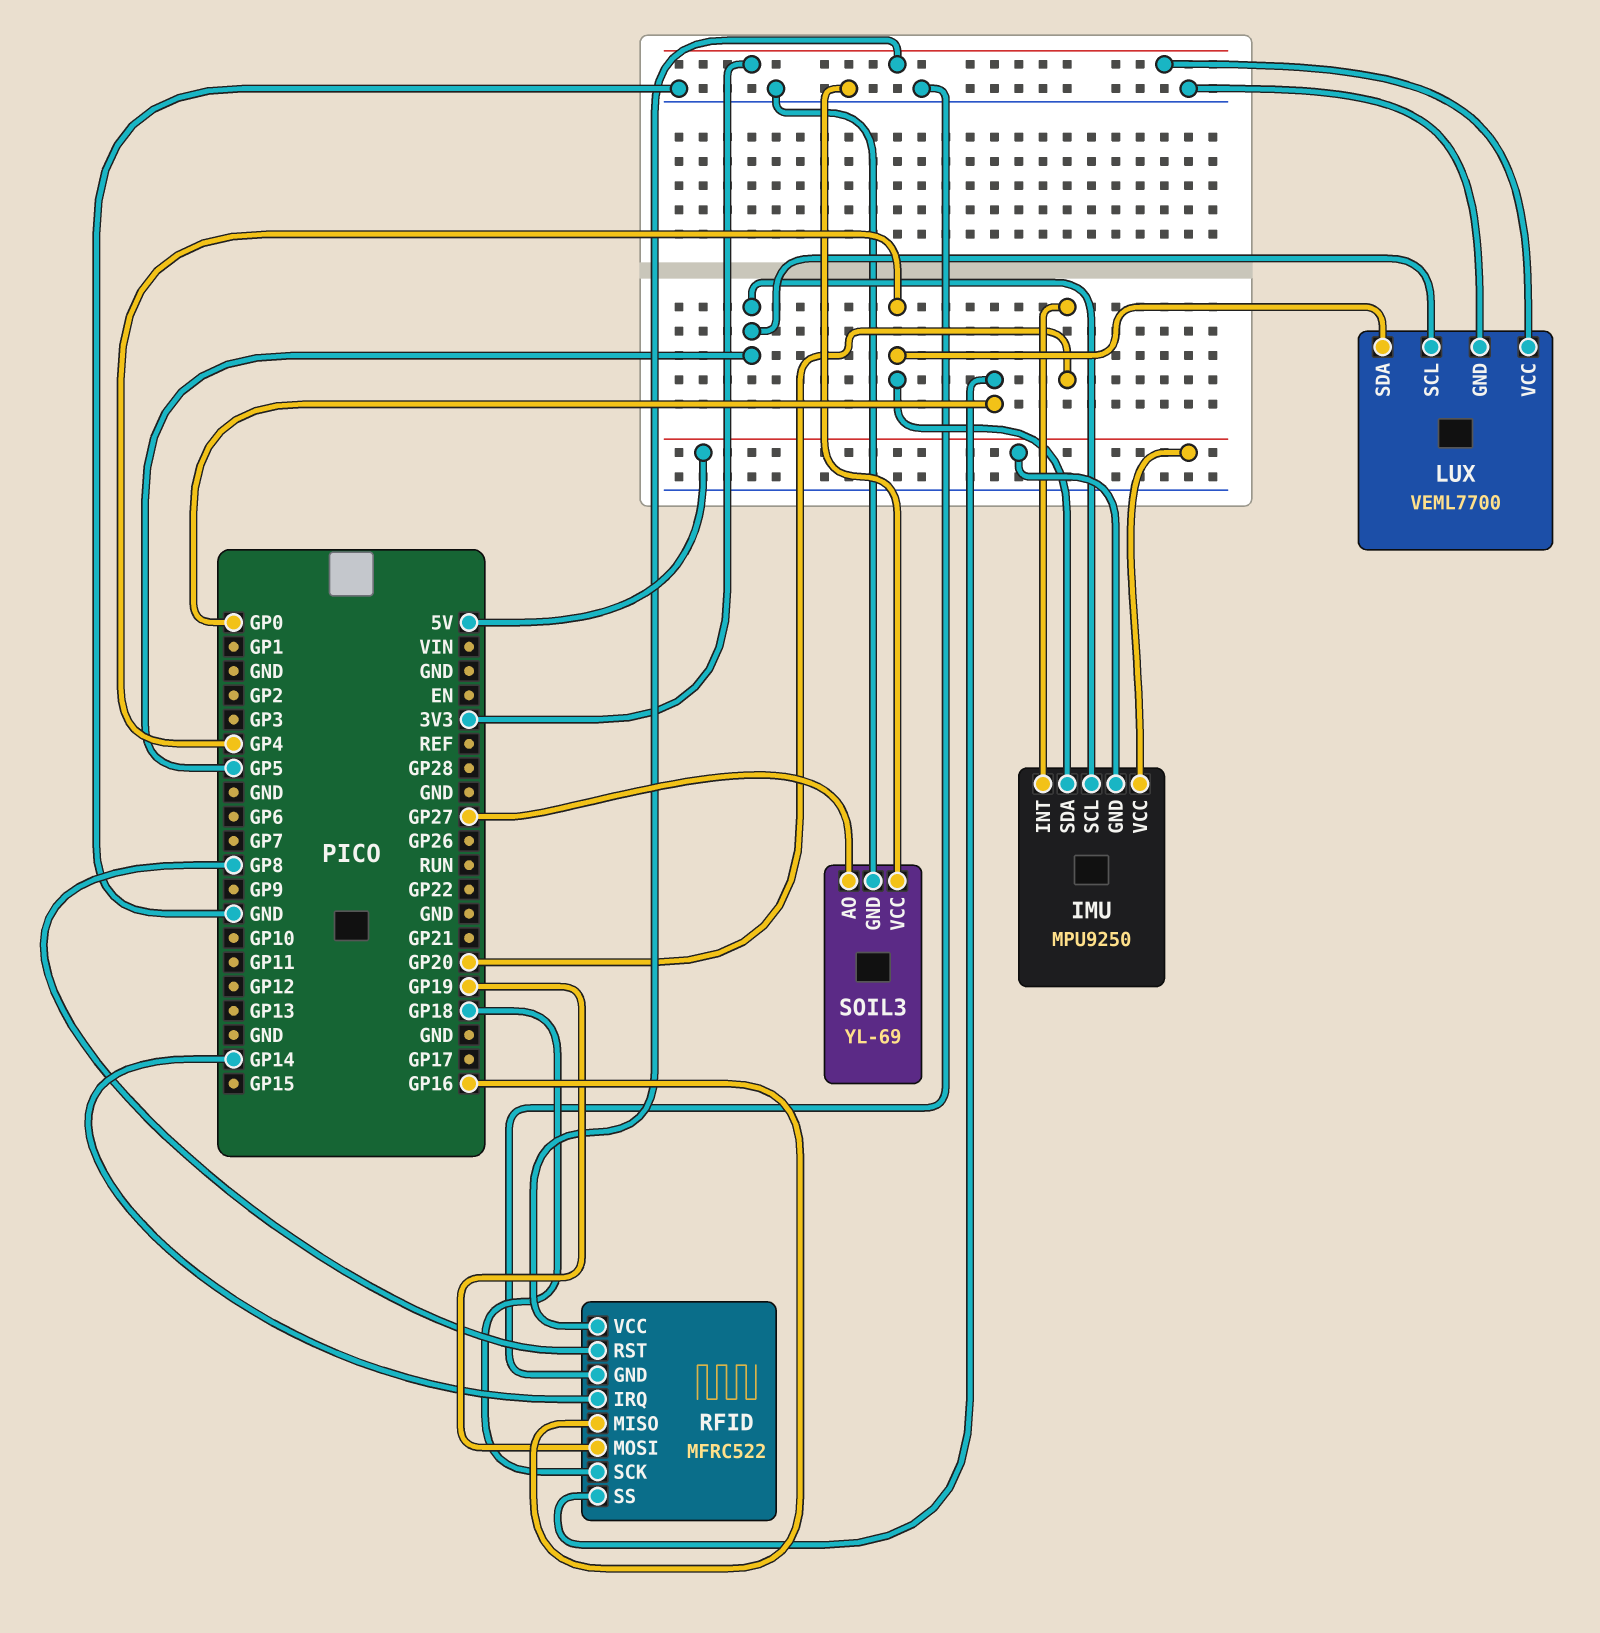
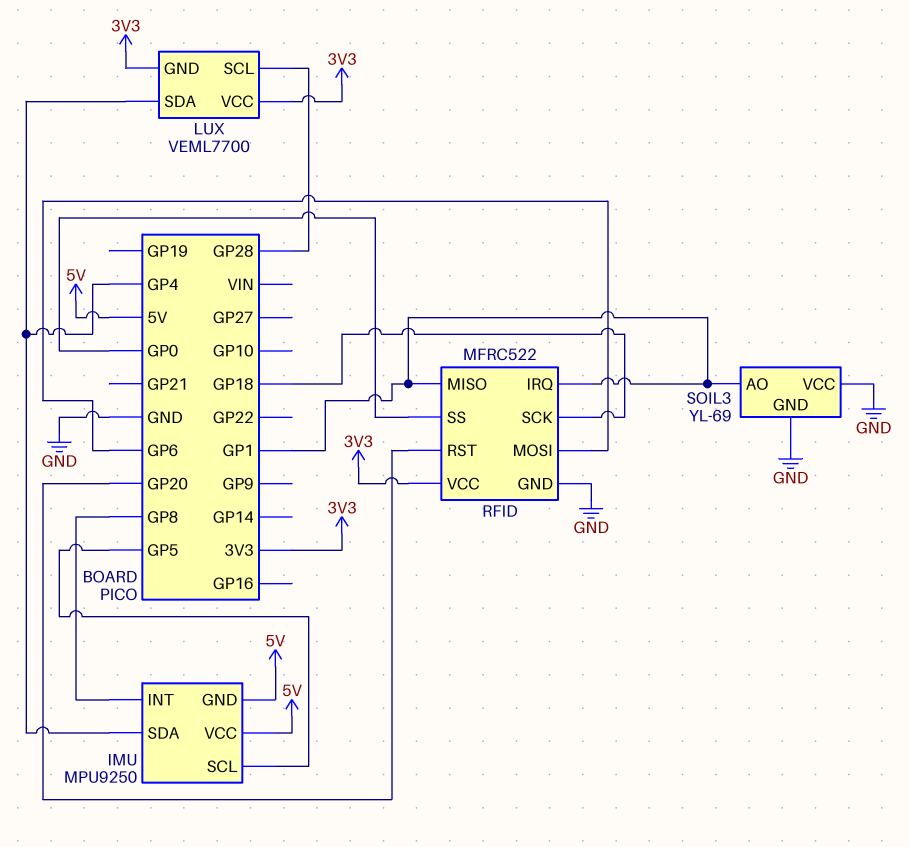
IMU pin INT: GP20 -> GP8
LUX pin GND: GND -> 3V3
LUX pin SCL: GP5 -> GP28
RFID pin IRQ: GP14 -> GP1
RFID pin MISO: GP16 -> GP1
RFID pin MOSI: GP19 -> GP6
RFID pin RST: GP8 -> GP20
SOIL3 pin AO: GP27 -> GP1

